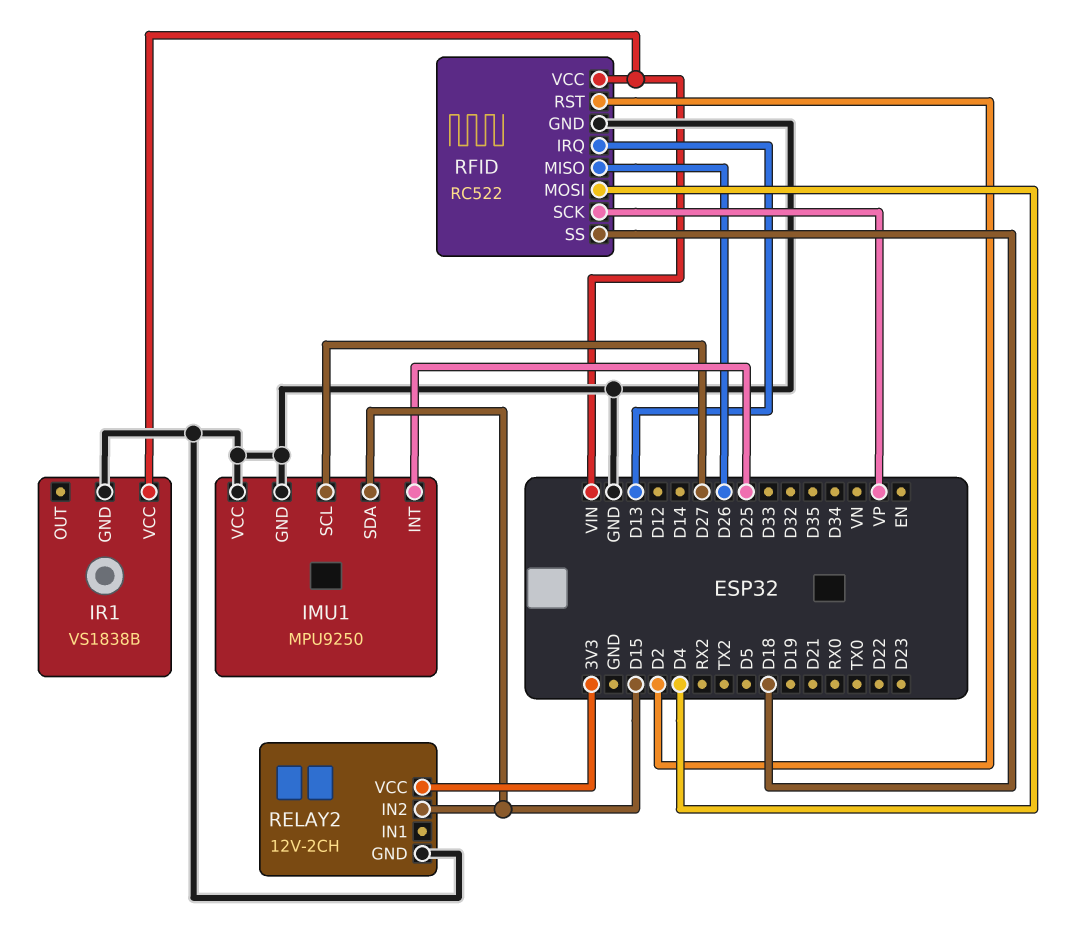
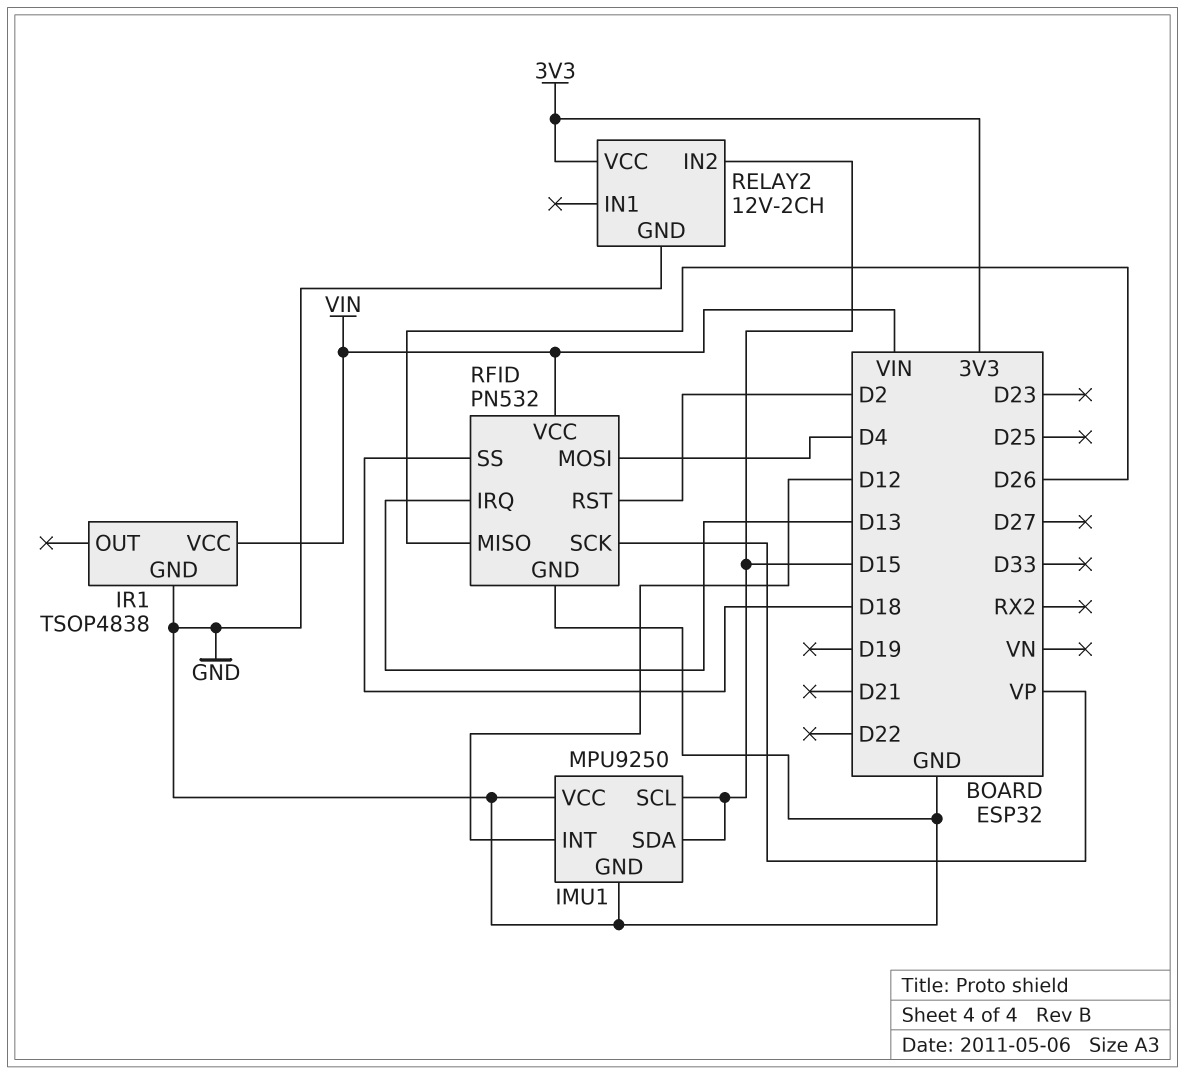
IMU1 pin INT: D25 -> D12
IMU1 pin SCL: D27 -> D15
IR1: VS1838B -> TSOP4838
RFID: RC522 -> PN532

